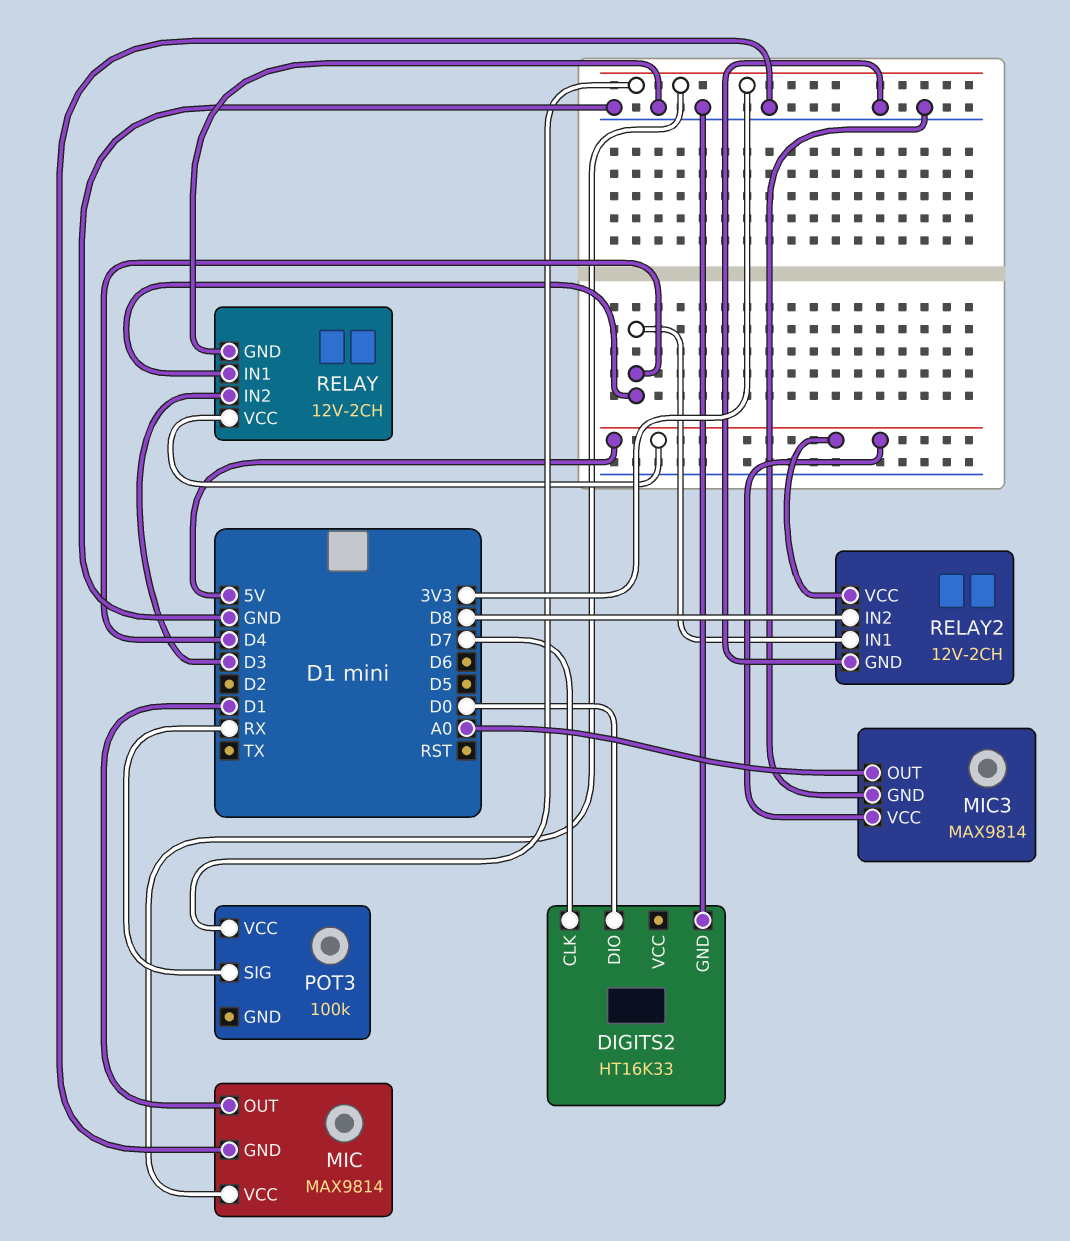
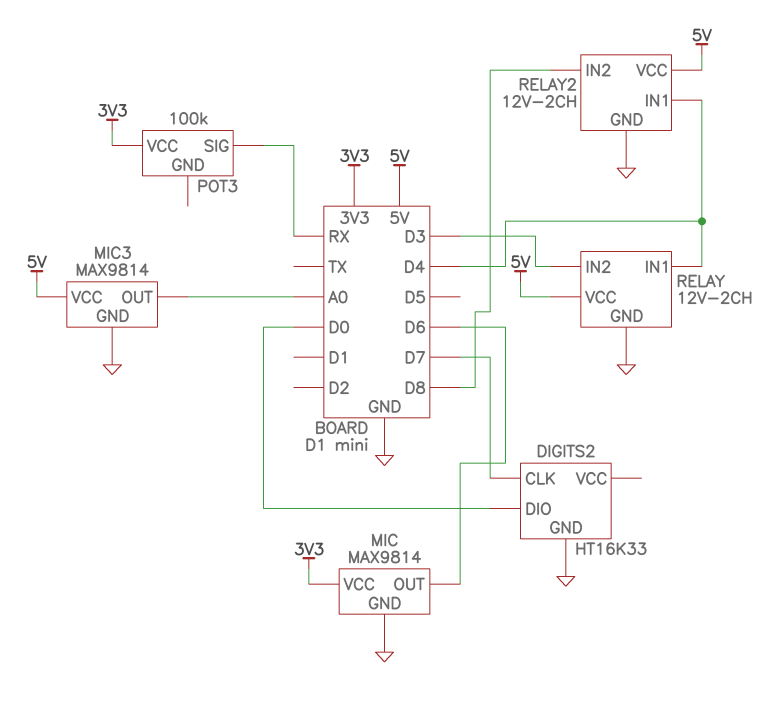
MIC pin OUT: D1 -> D6

